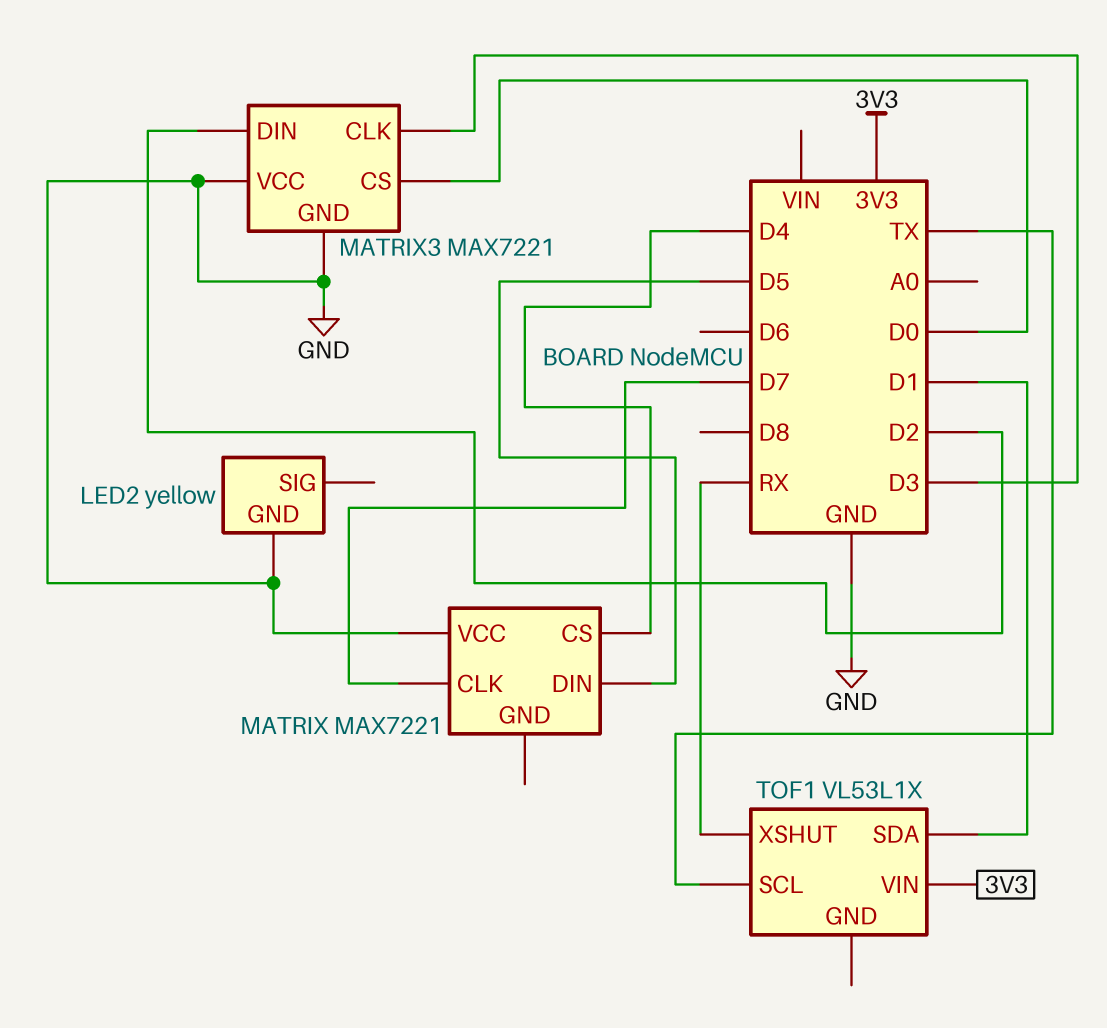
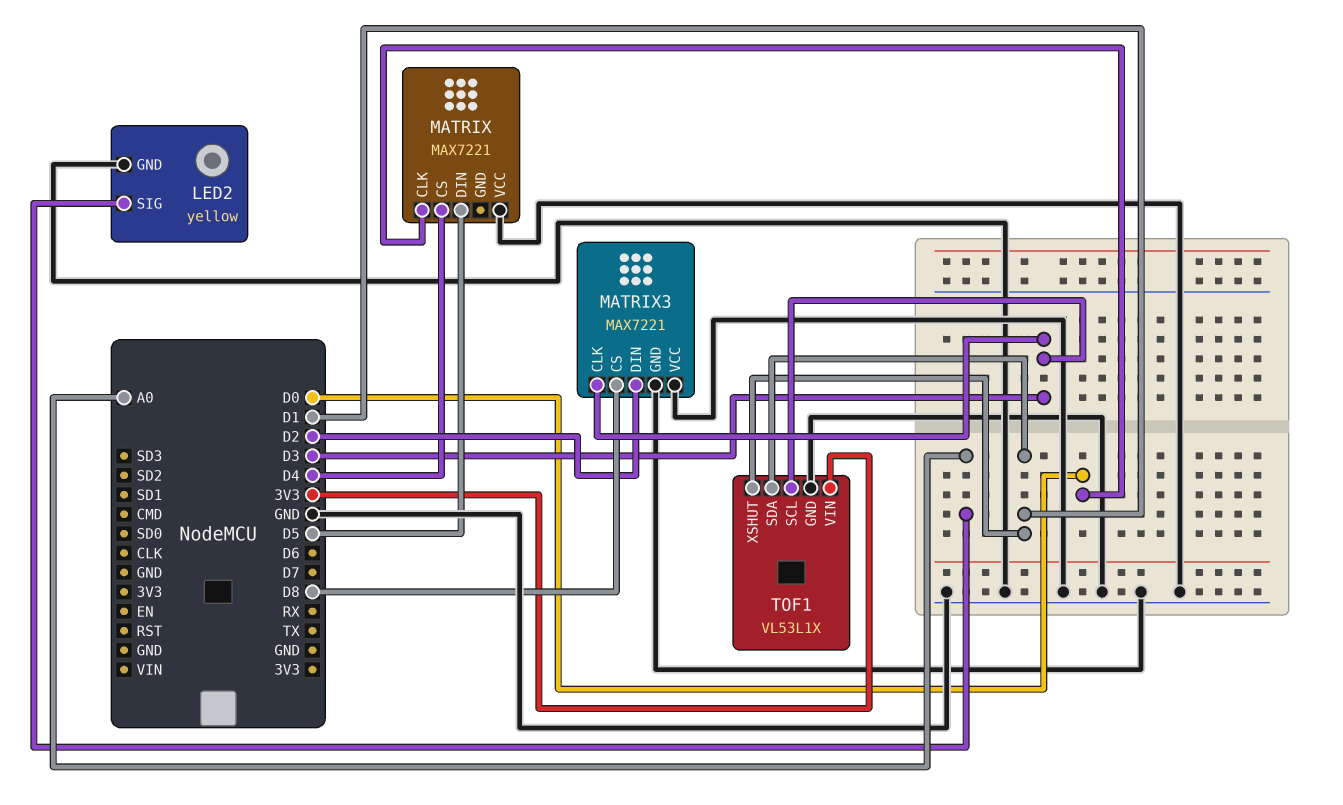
LED2 pin SIG: none -> A0
MATRIX pin CLK: D7 -> D0
MATRIX3 pin CS: D0 -> D8
TOF1 pin GND: none -> GND
TOF1 pin SCL: TX -> D3
TOF1 pin XSHUT: RX -> D1

